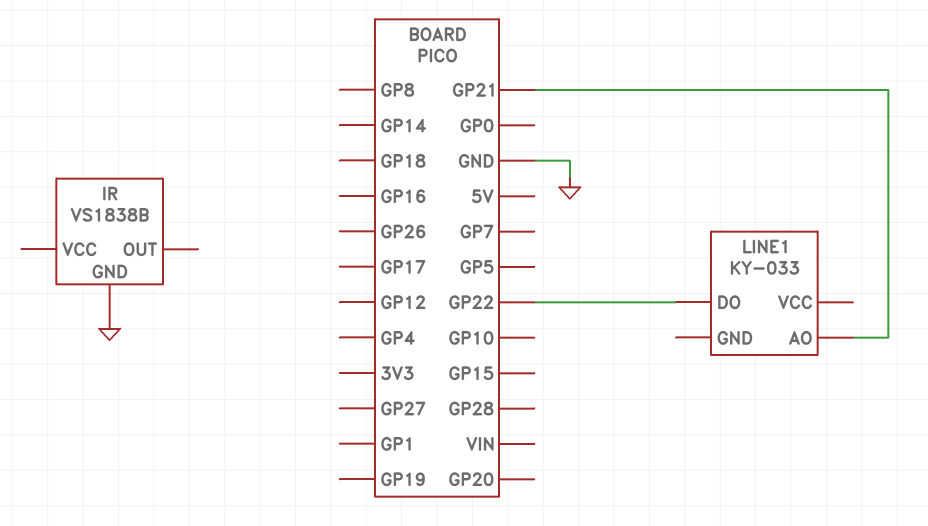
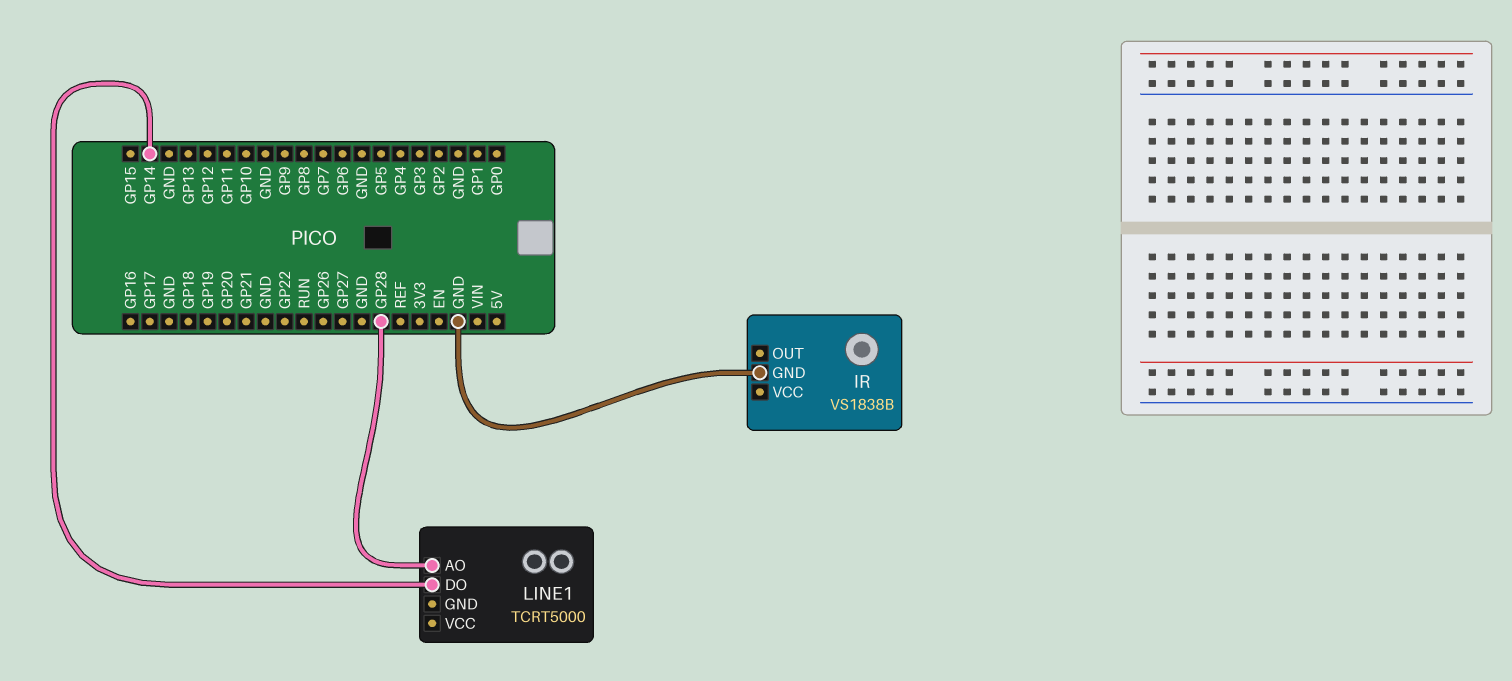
LINE1: KY-033 -> TCRT5000
LINE1 pin AO: GP21 -> GP28
LINE1 pin DO: GP22 -> GP14

